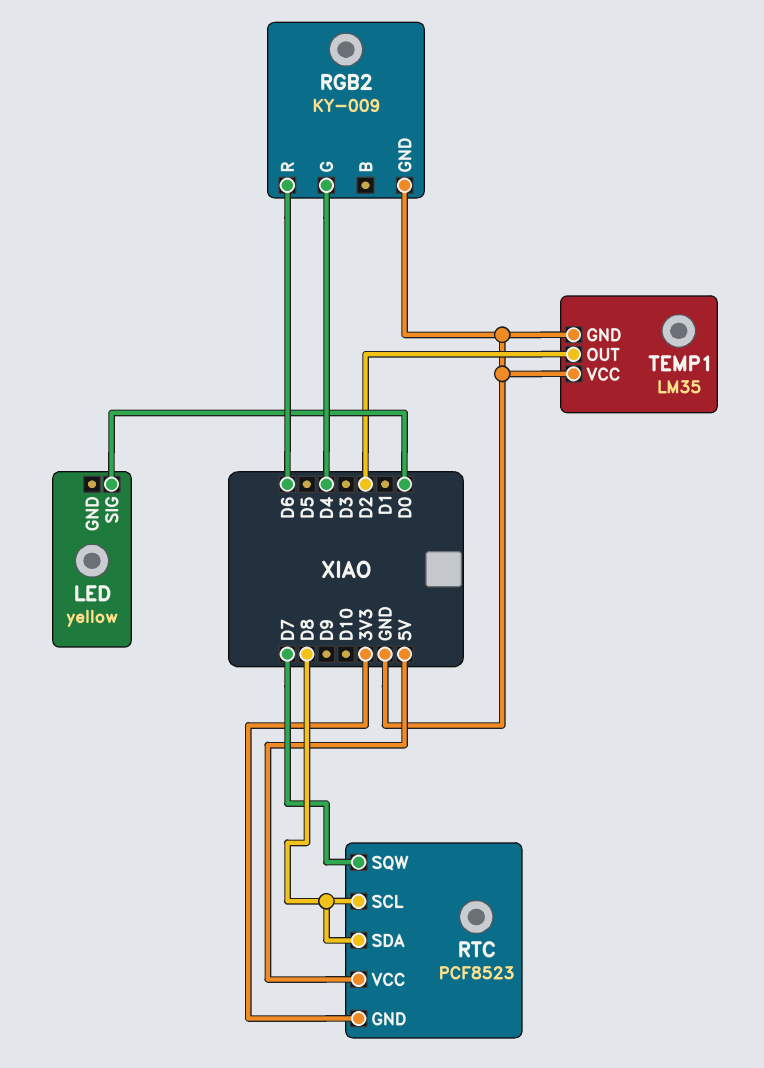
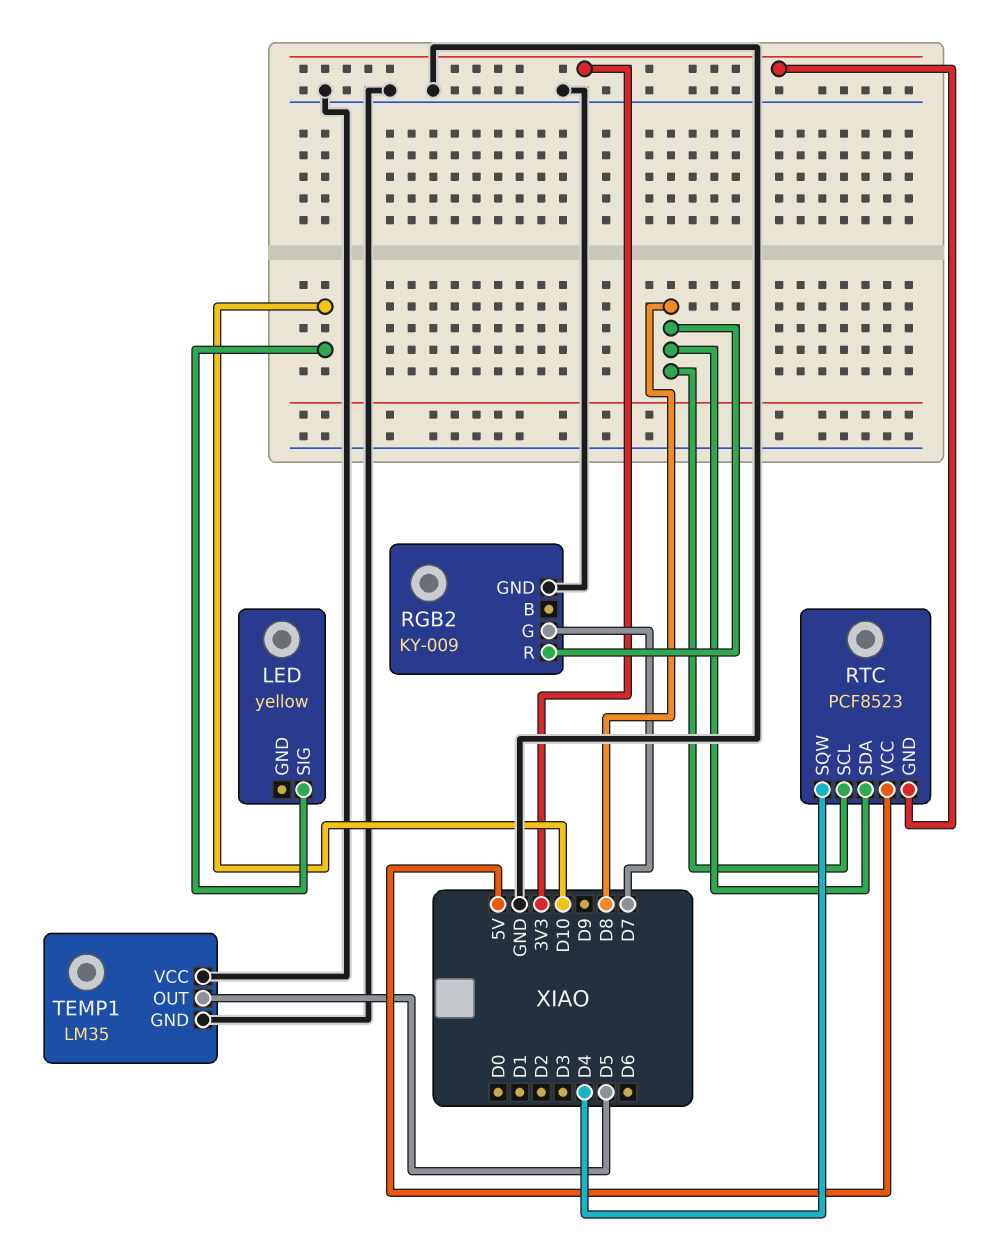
LED pin SIG: D0 -> D10
RGB2 pin G: D4 -> D7
RGB2 pin R: D6 -> D8
RTC pin SQW: D7 -> D4
TEMP1 pin OUT: D2 -> D5

